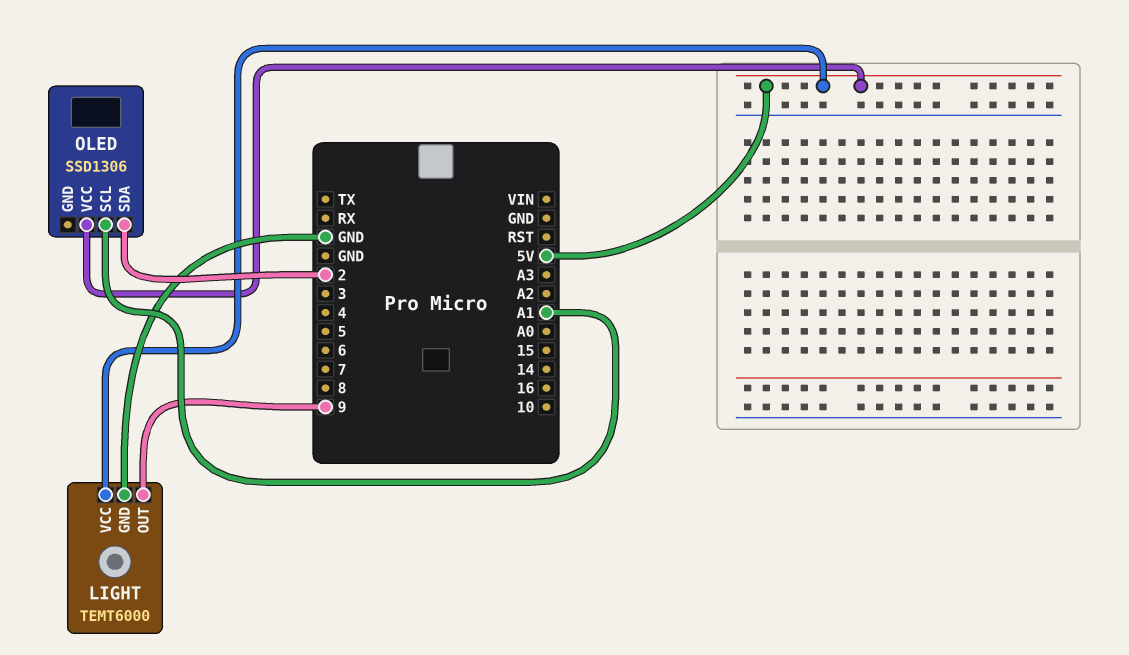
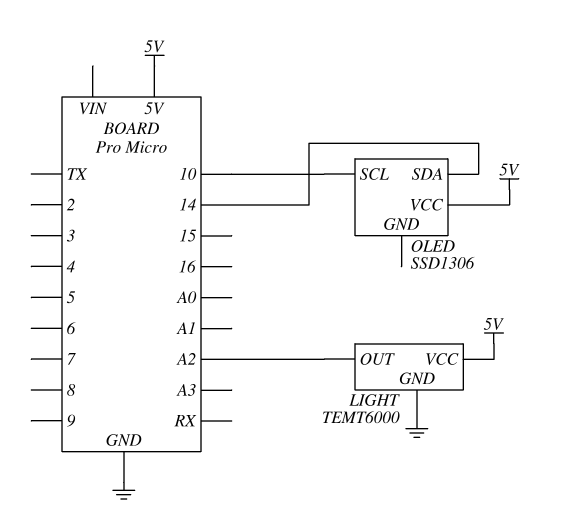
LIGHT pin OUT: 9 -> A2
OLED pin SCL: A1 -> 10
OLED pin SDA: 2 -> 14

